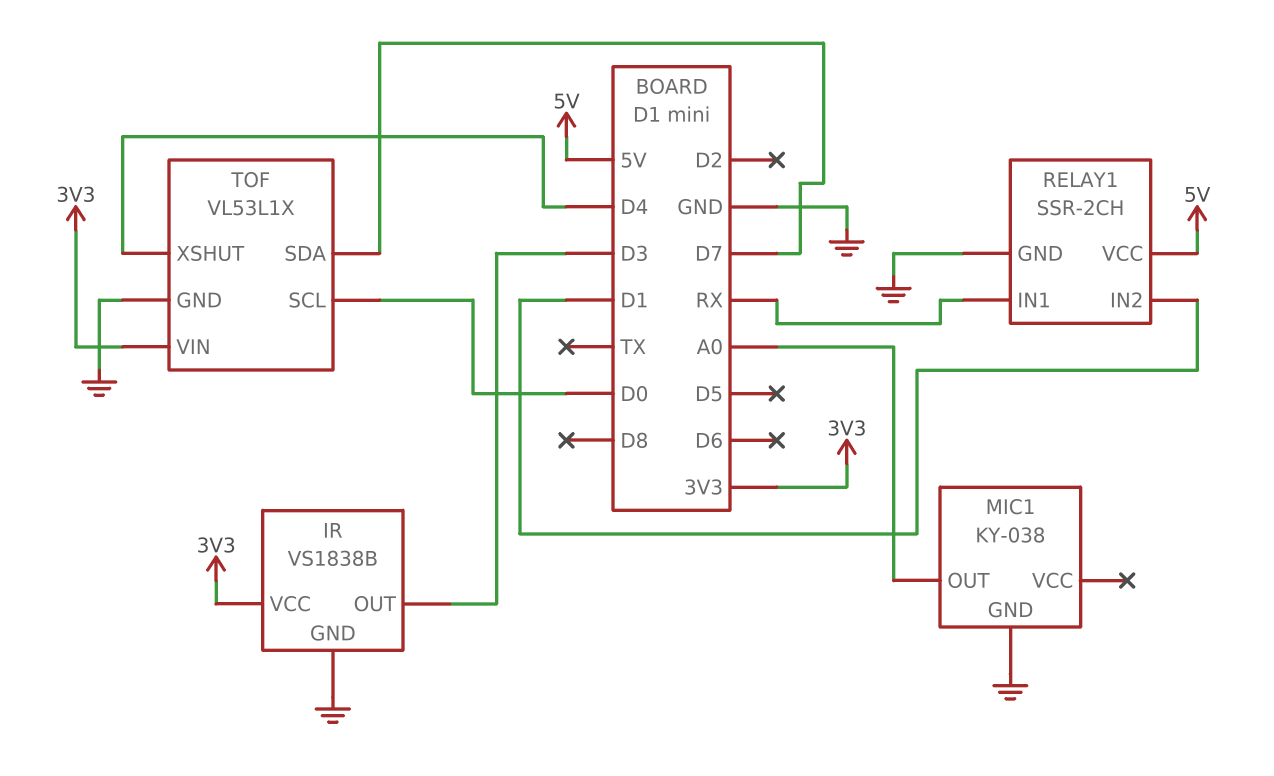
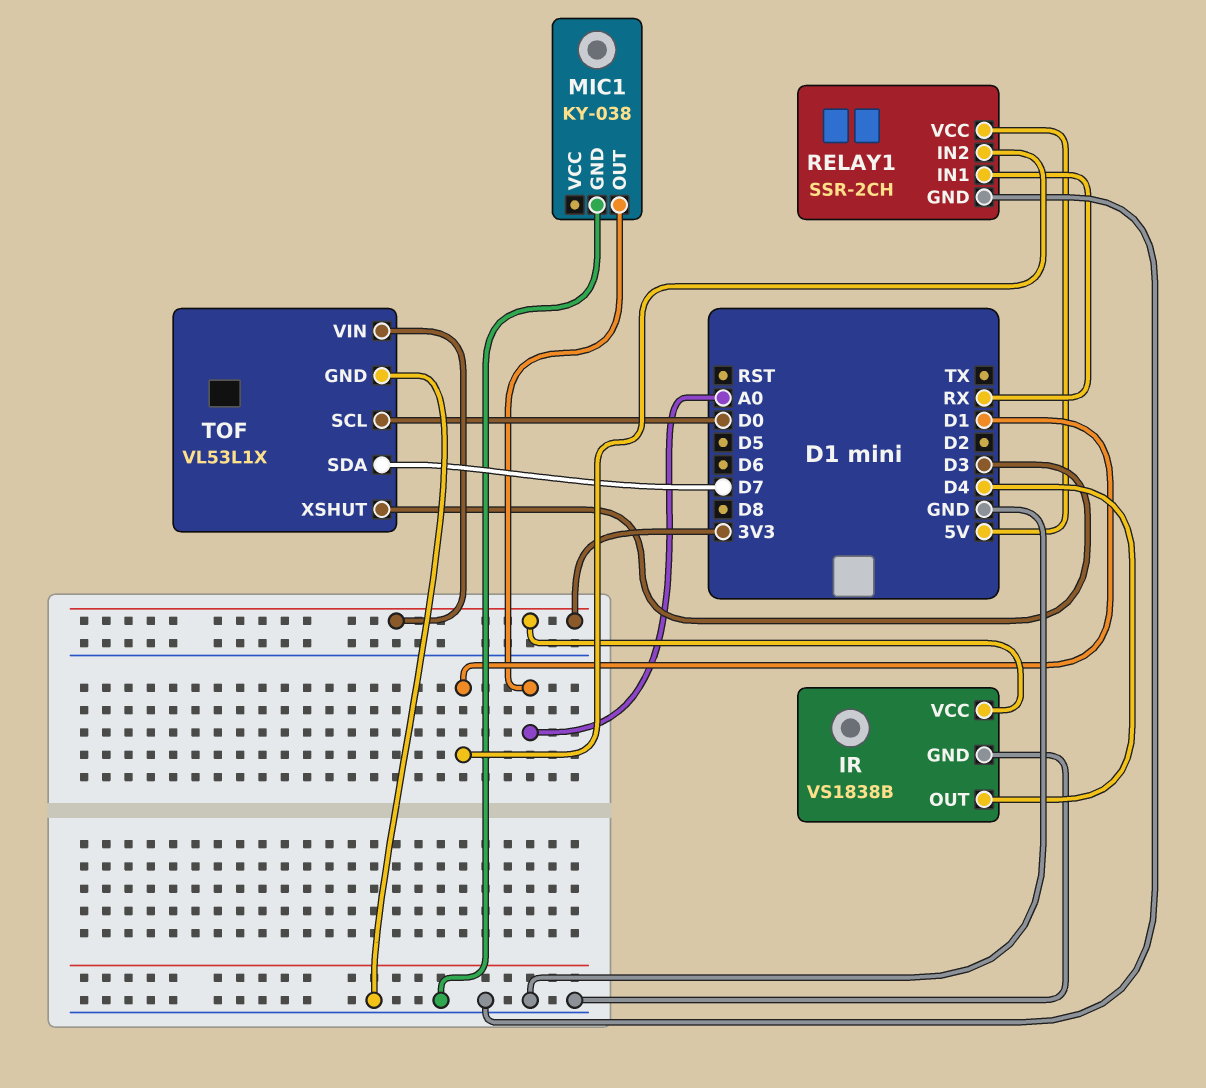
IR pin OUT: D3 -> D4
TOF pin XSHUT: D4 -> D3

